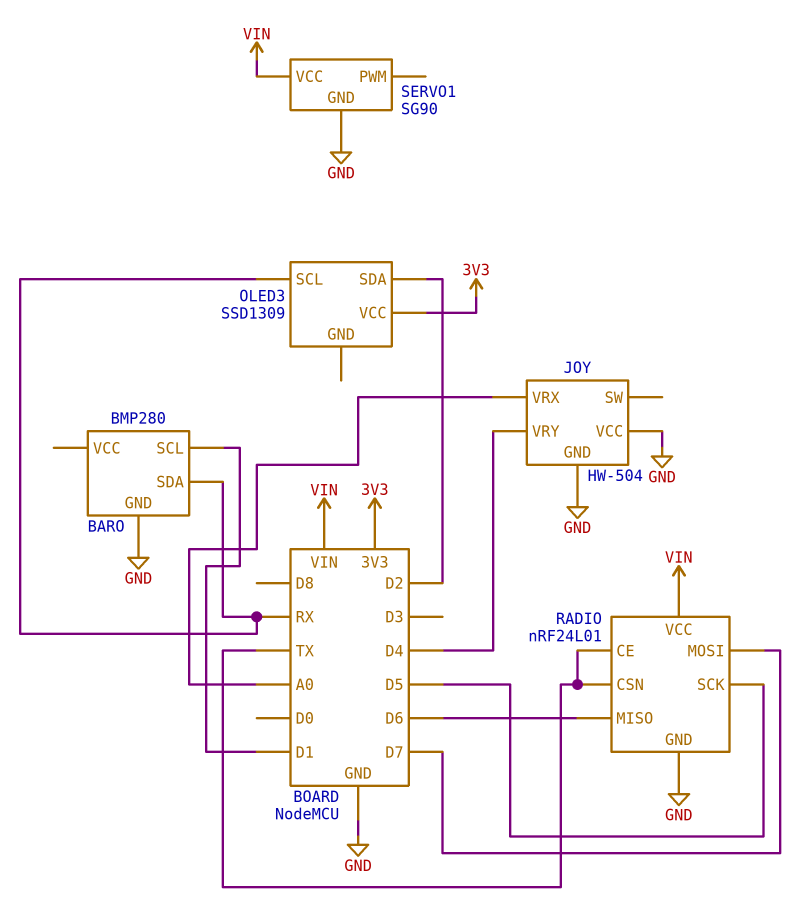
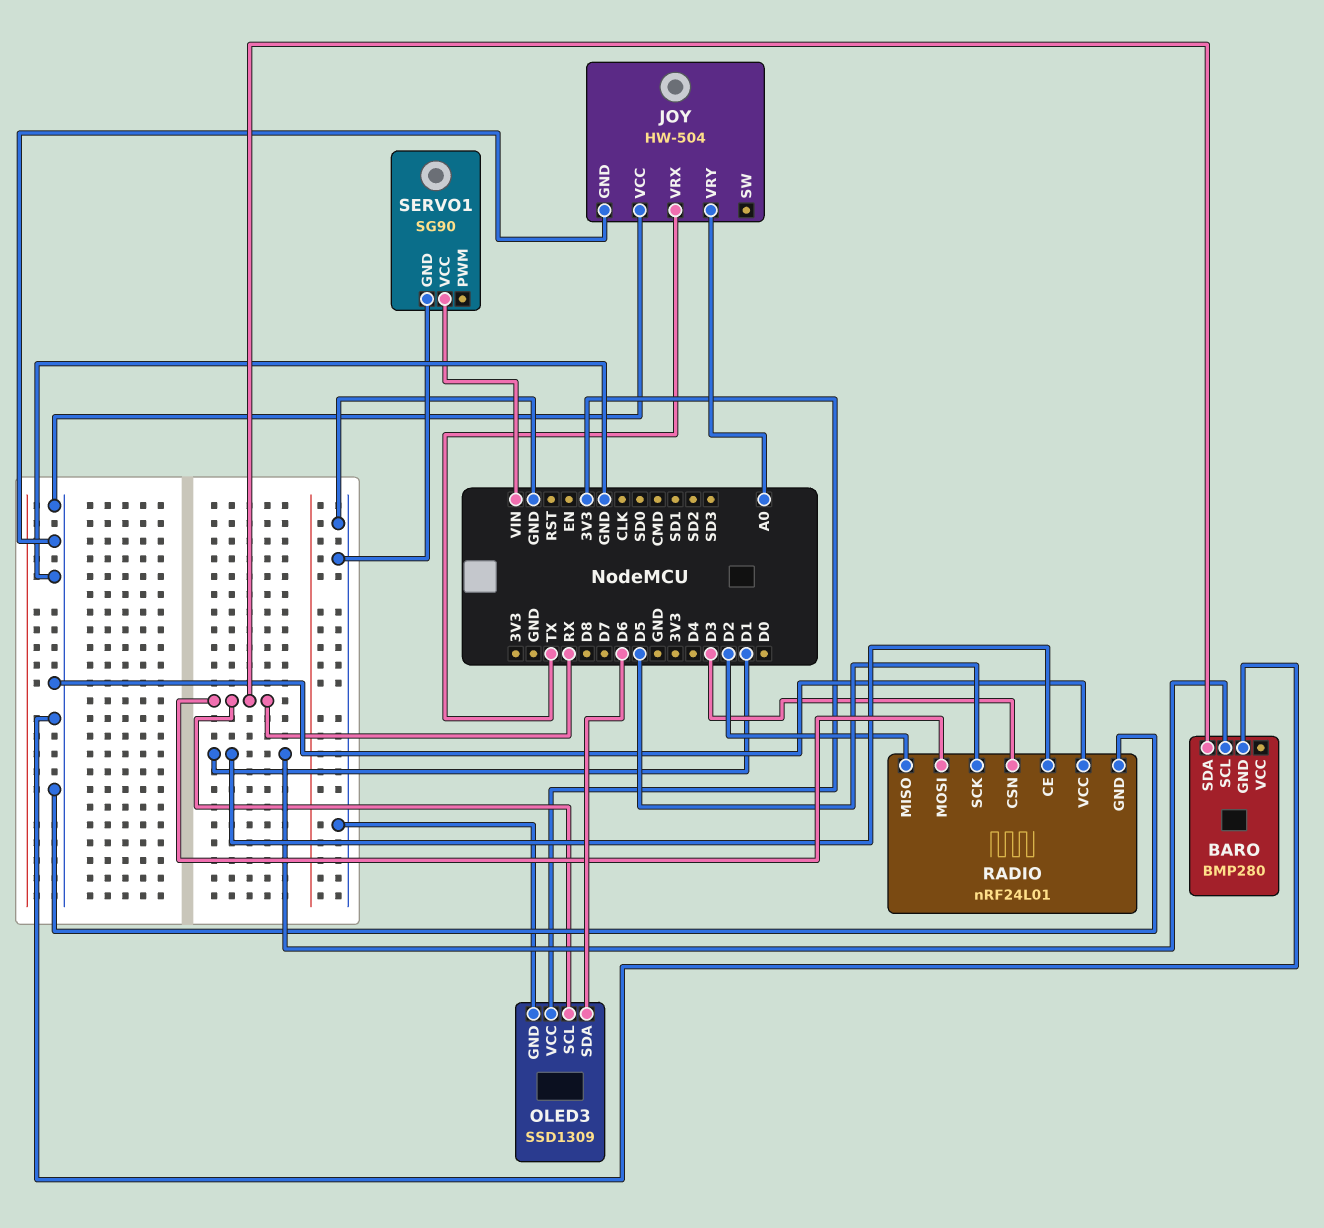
JOY pin VRX: A0 -> TX
JOY pin VRY: D4 -> A0
OLED3 pin GND: none -> GND
OLED3 pin SDA: D2 -> D6
RADIO pin CE: TX -> D1
RADIO pin CSN: TX -> D3
RADIO pin MISO: D6 -> D2
RADIO pin MOSI: D7 -> RX
RADIO pin VCC: VIN -> GND

